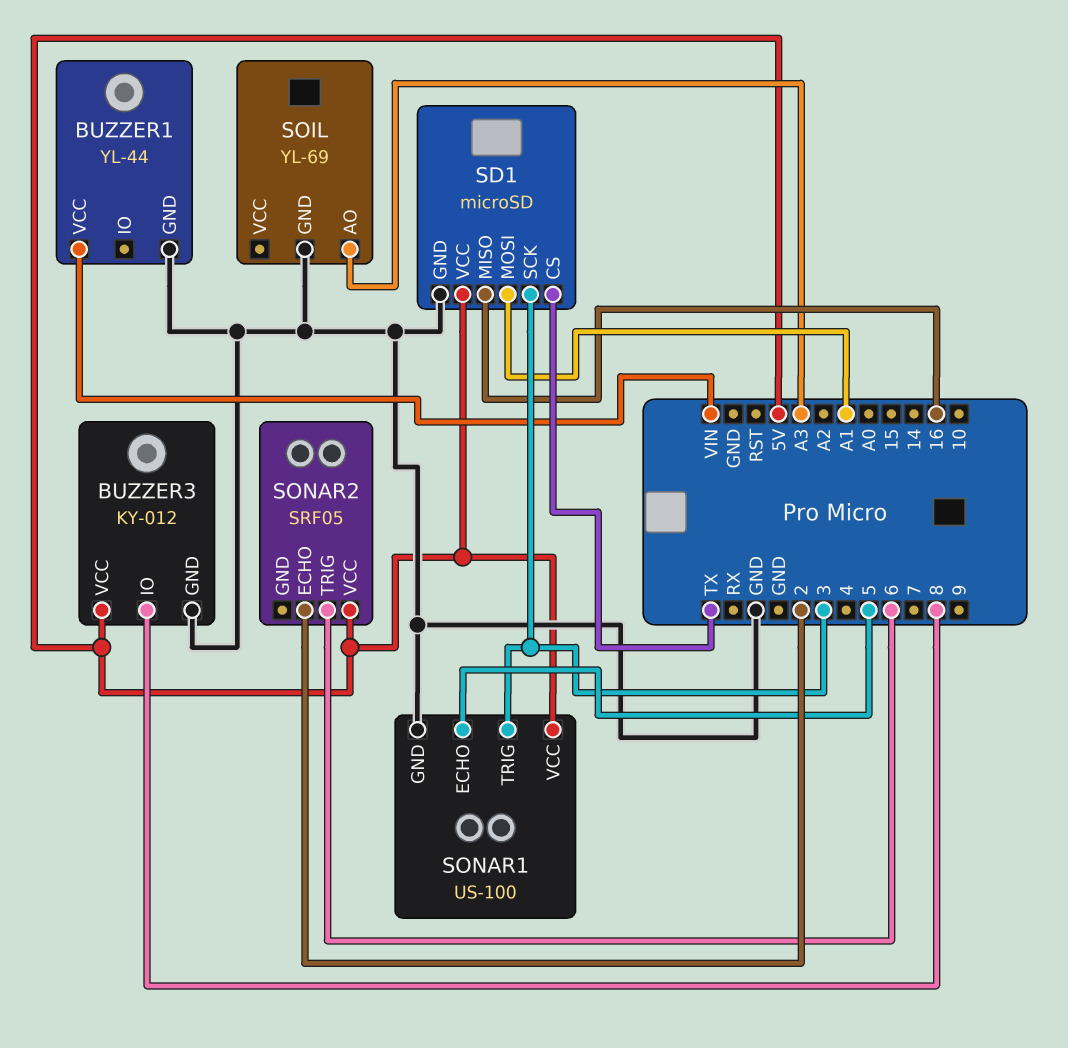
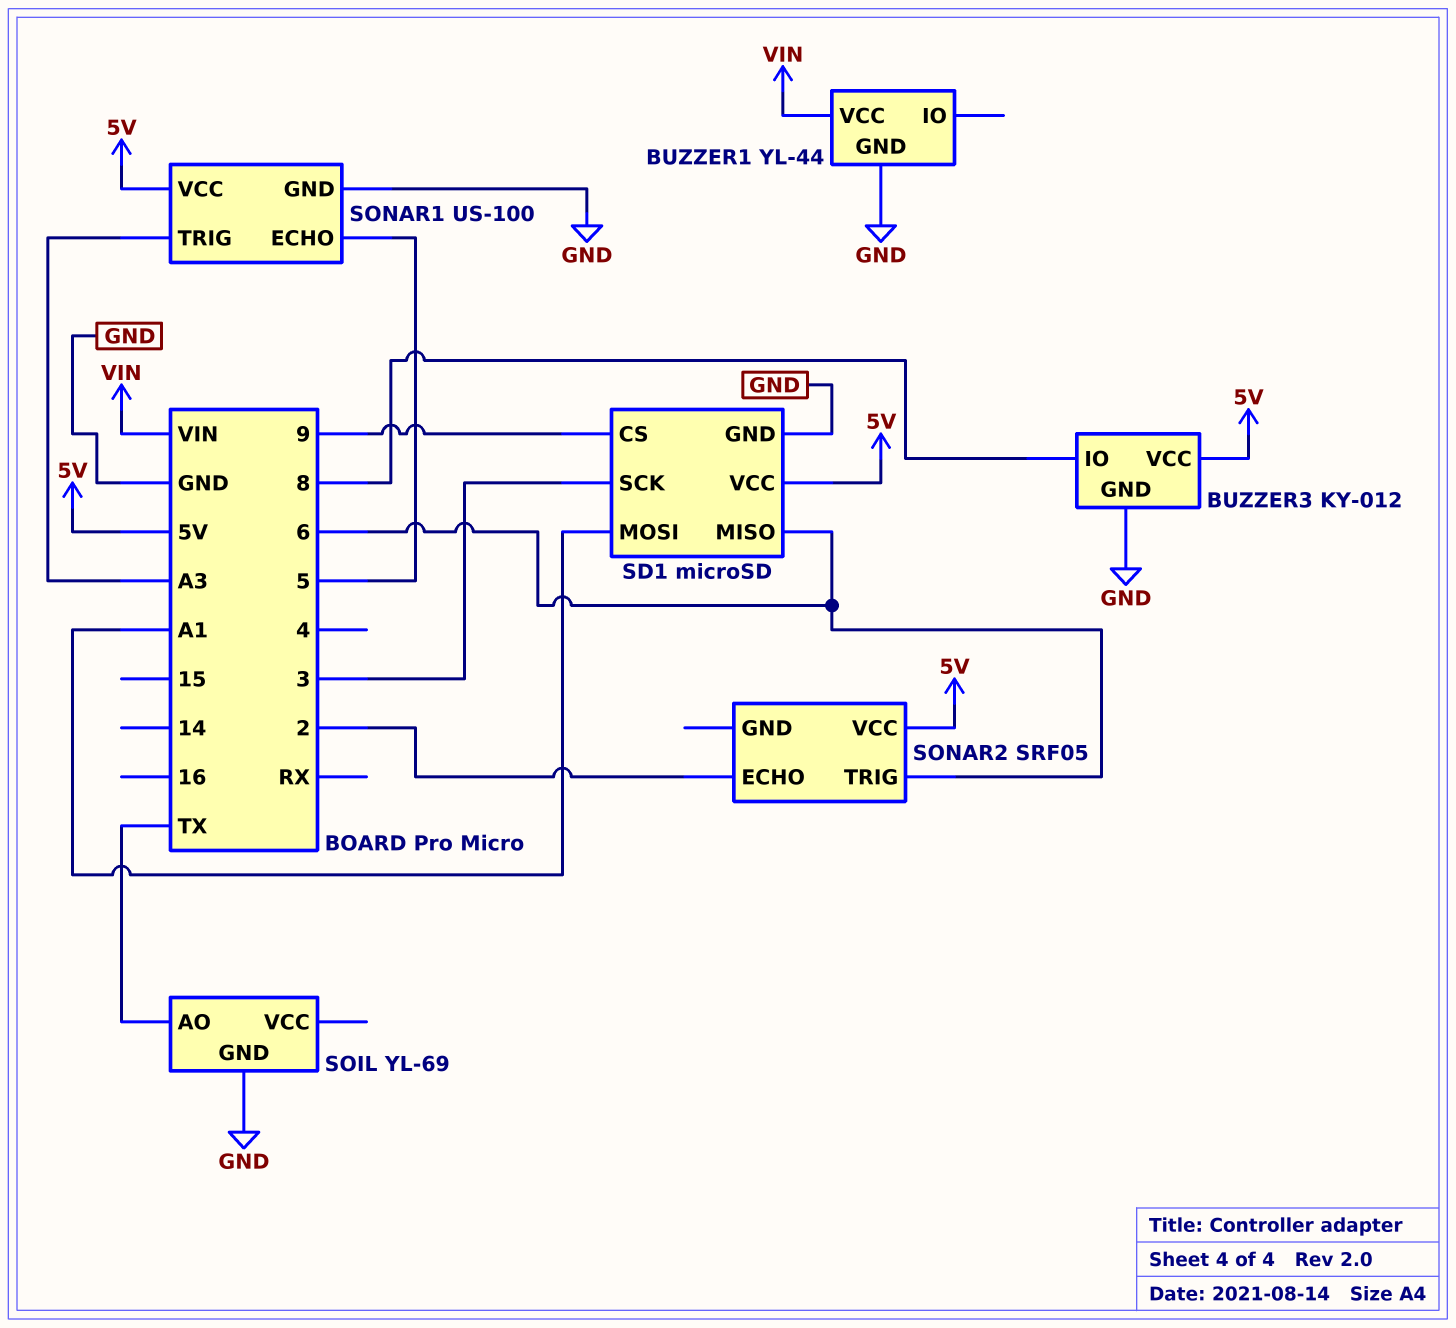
SD1 pin CS: TX -> 9
SD1 pin MISO: 16 -> 6
SOIL pin AO: A3 -> TX
SONAR1 pin TRIG: 3 -> A3

